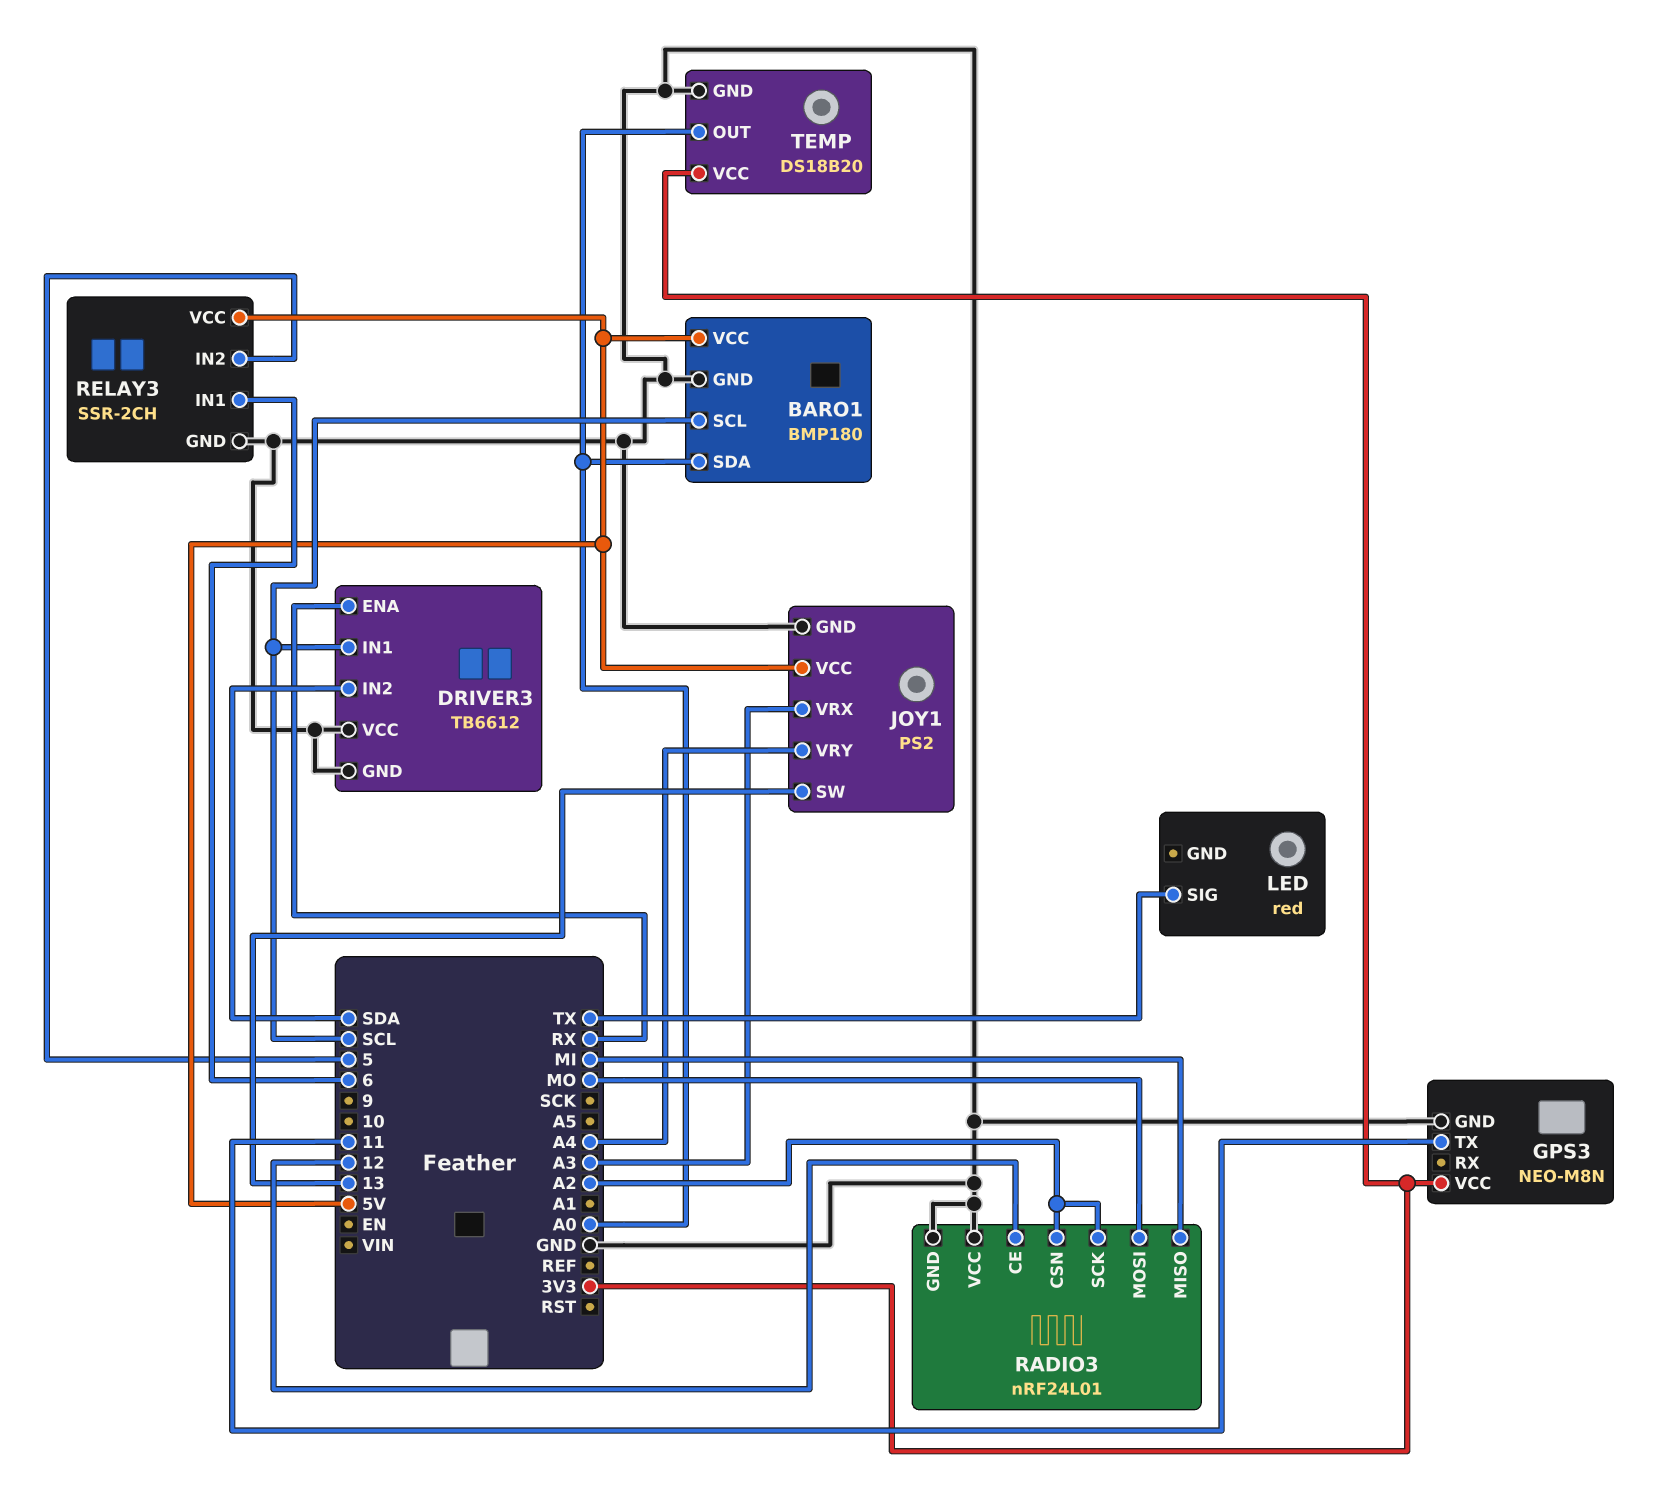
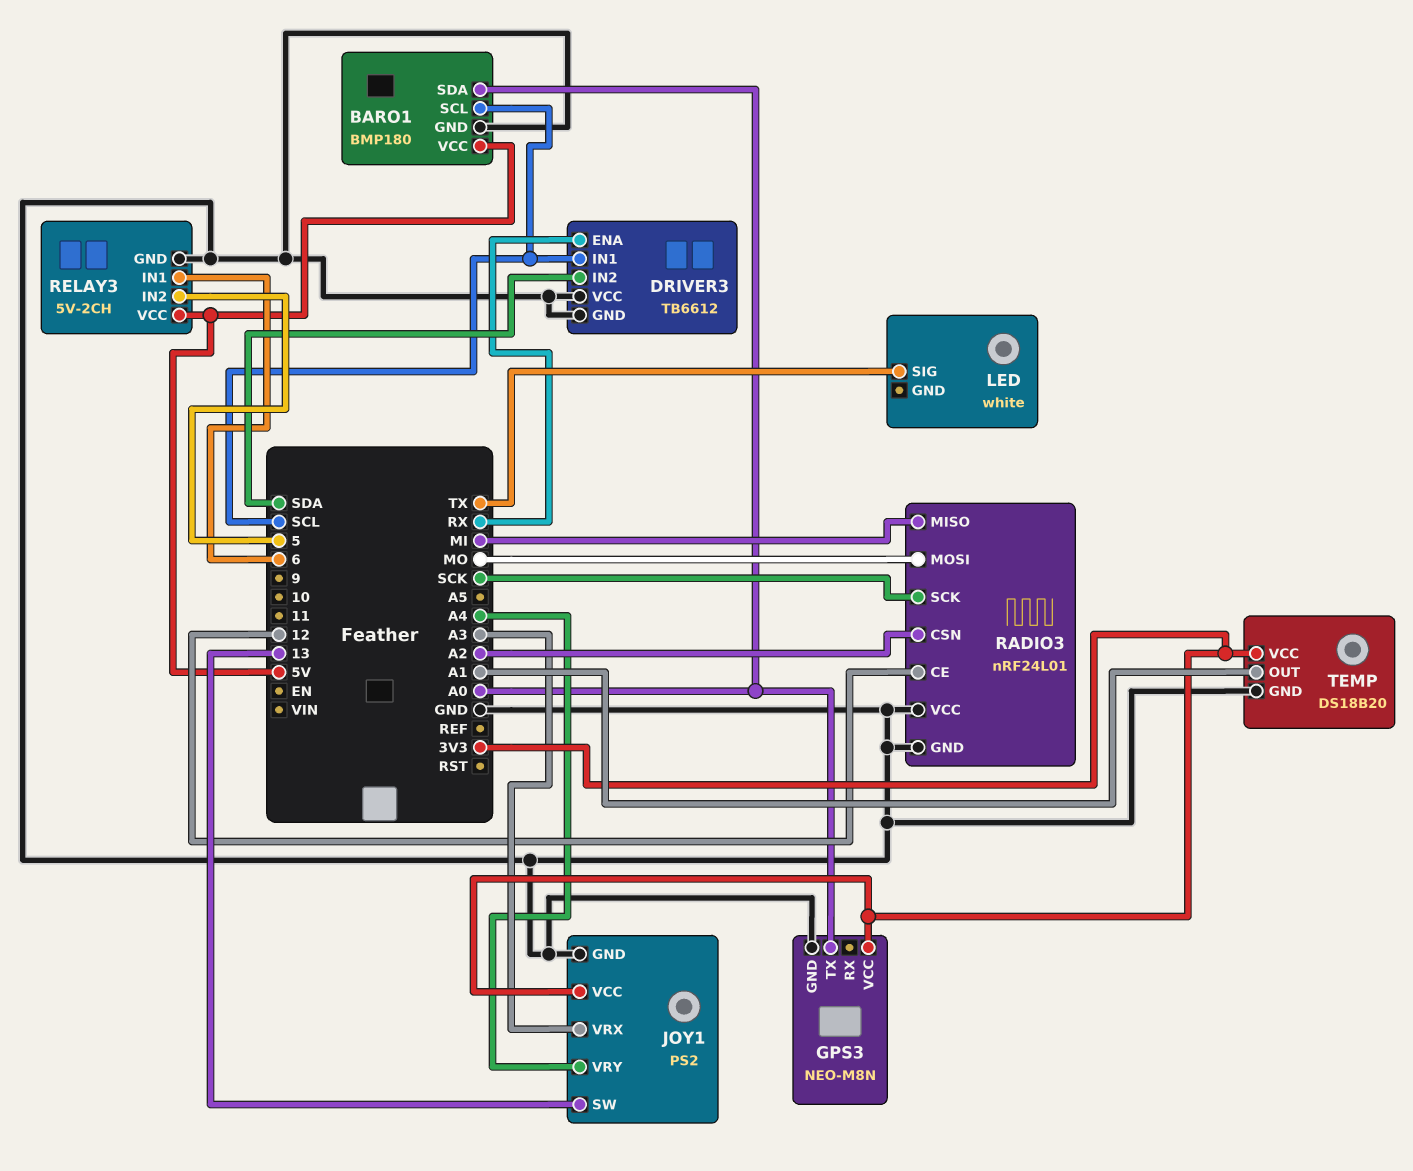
GPS3 pin TX: 11 -> A0
JOY1 pin VCC: 5V -> 3V3
LED: red -> white
RADIO3 pin SCK: A2 -> SCK
RELAY3: SSR-2CH -> 5V-2CH
TEMP pin OUT: A0 -> A1

